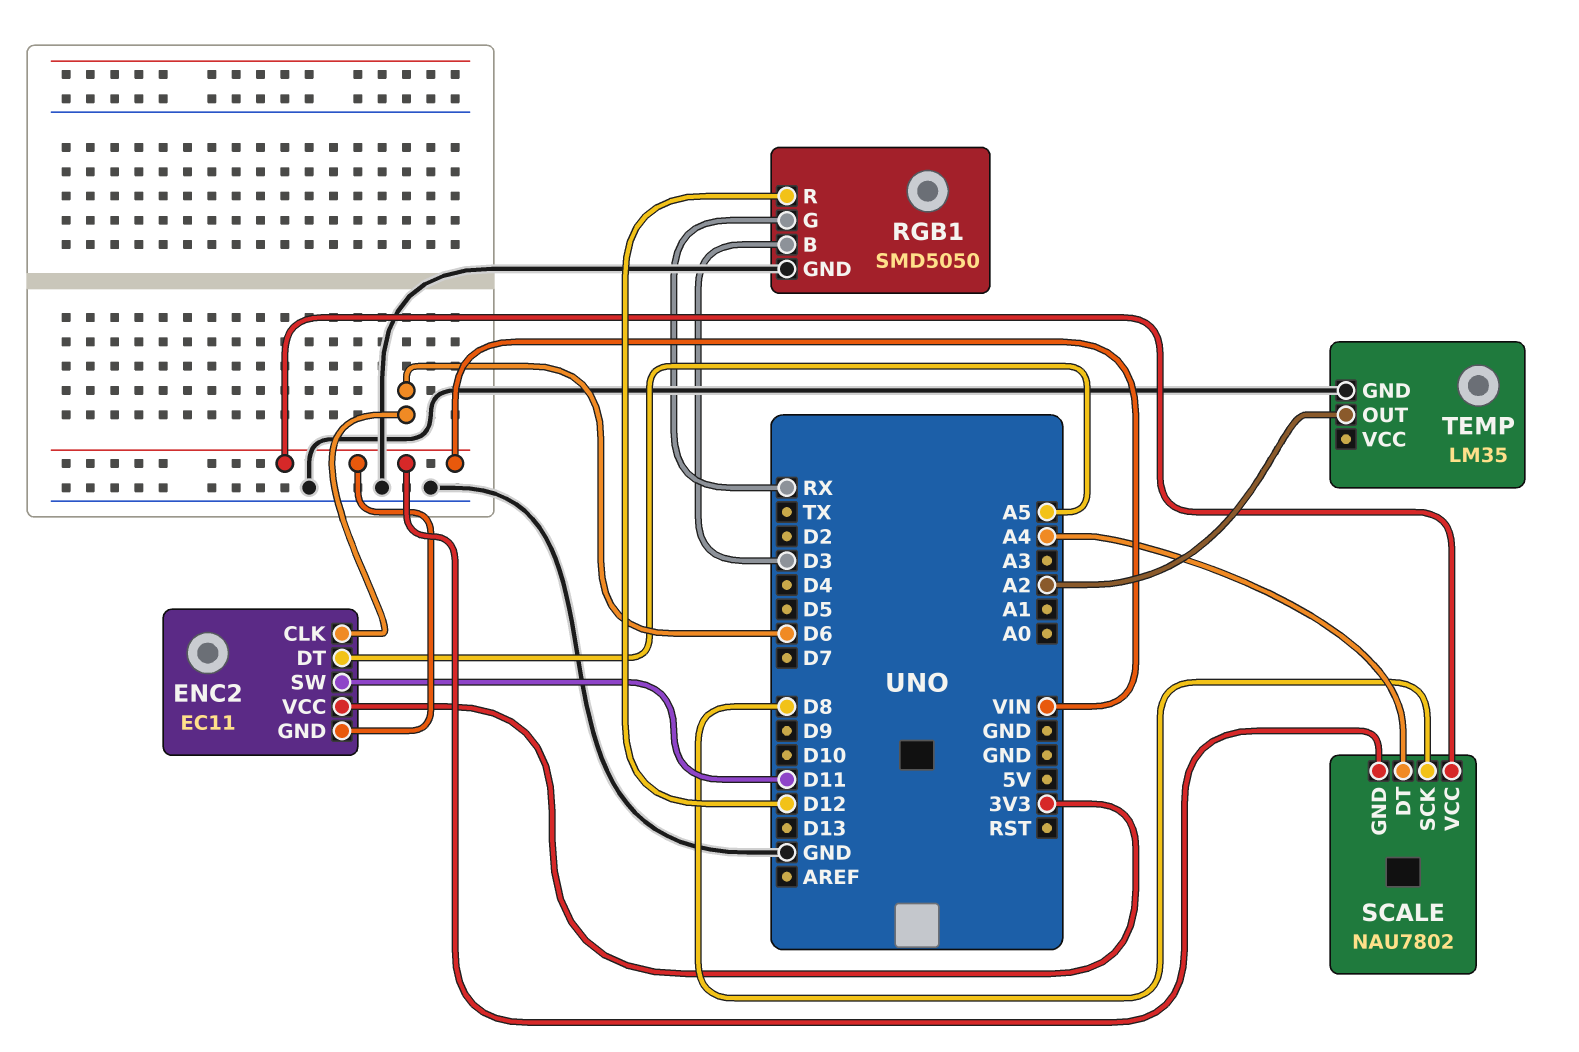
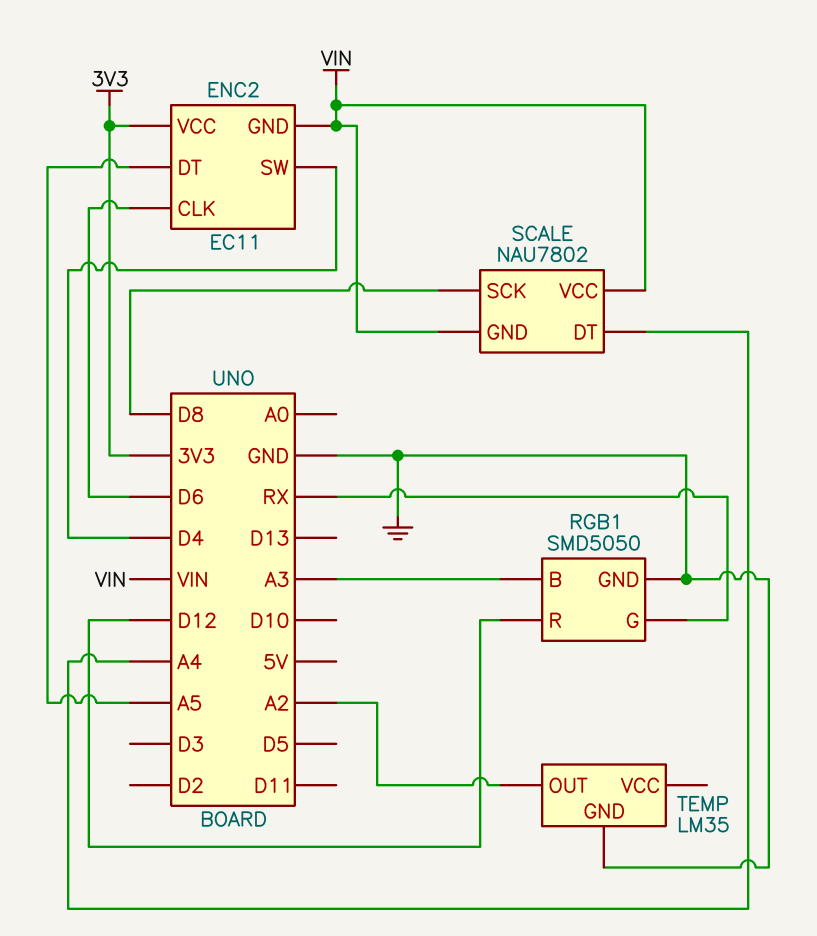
ENC2 pin SW: D11 -> D4
RGB1 pin B: D3 -> A3

